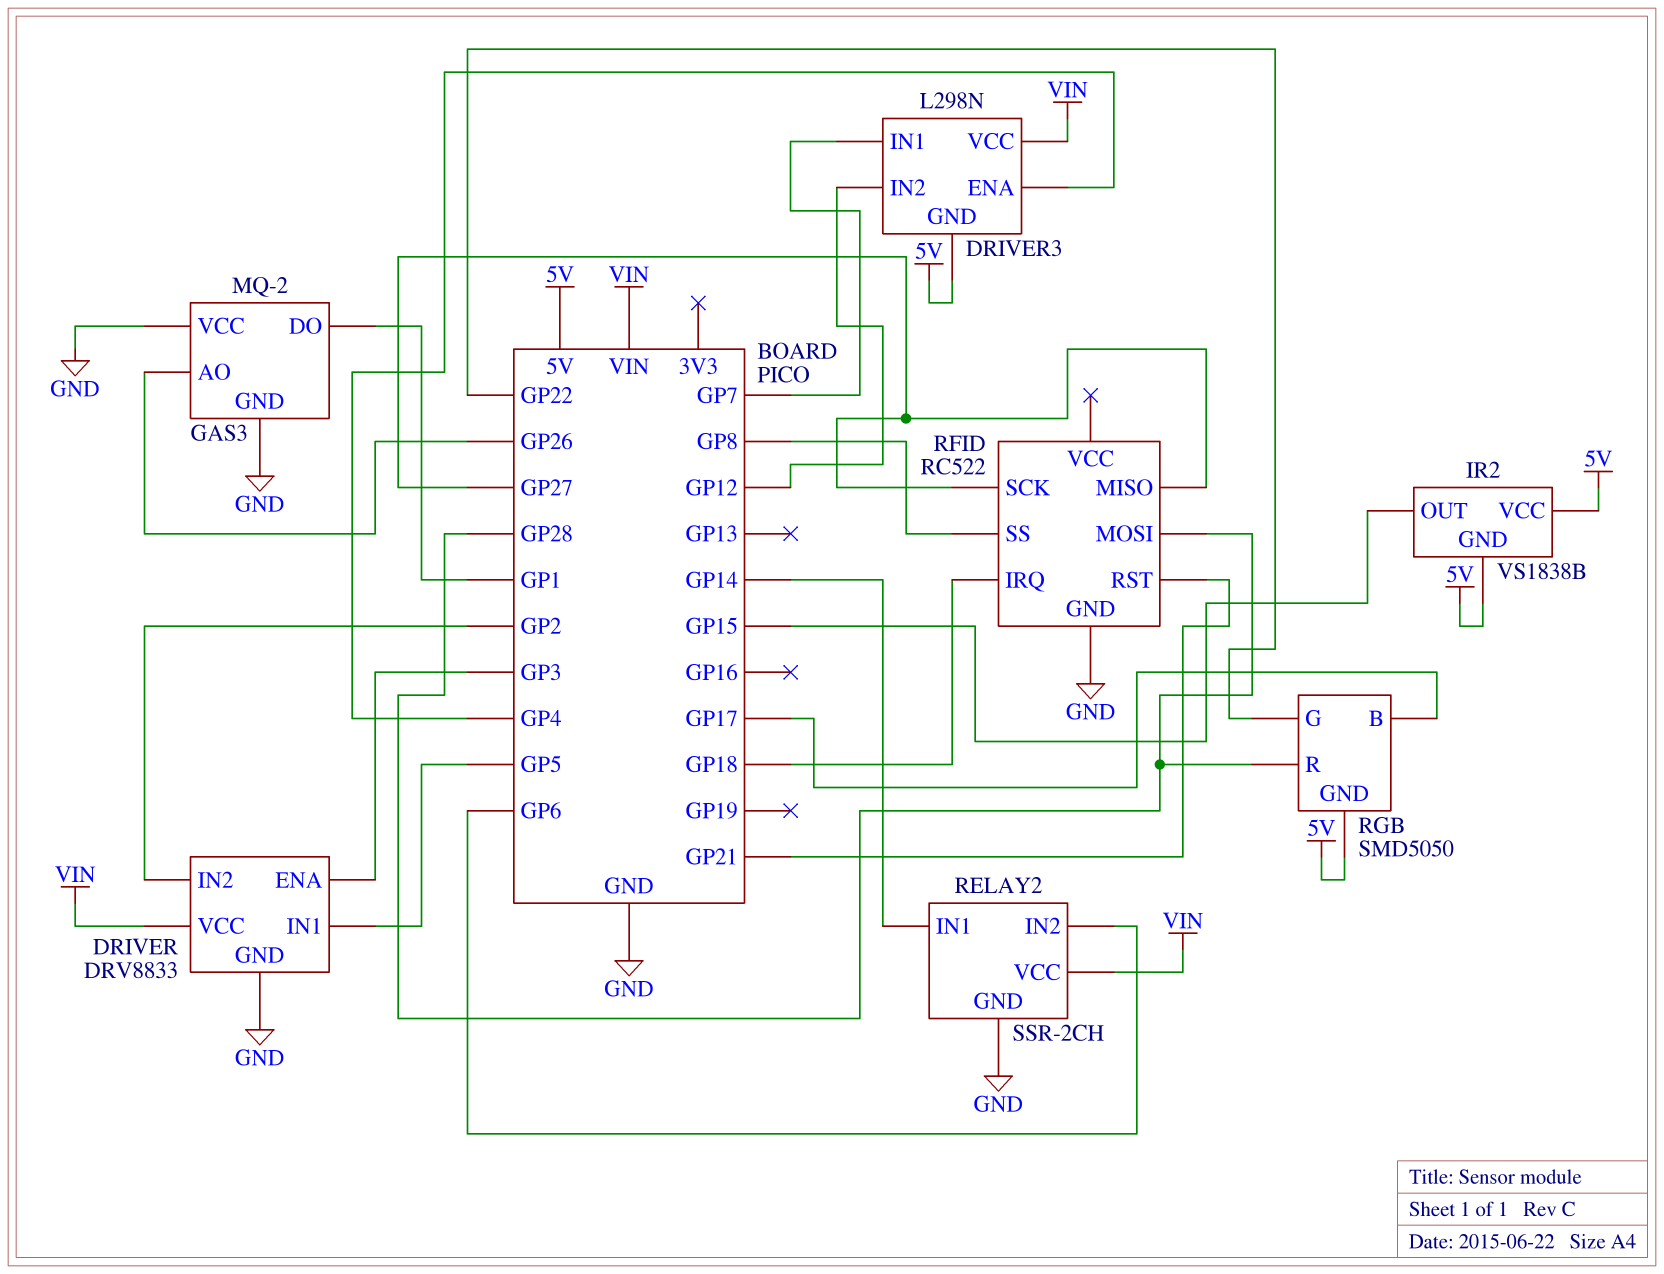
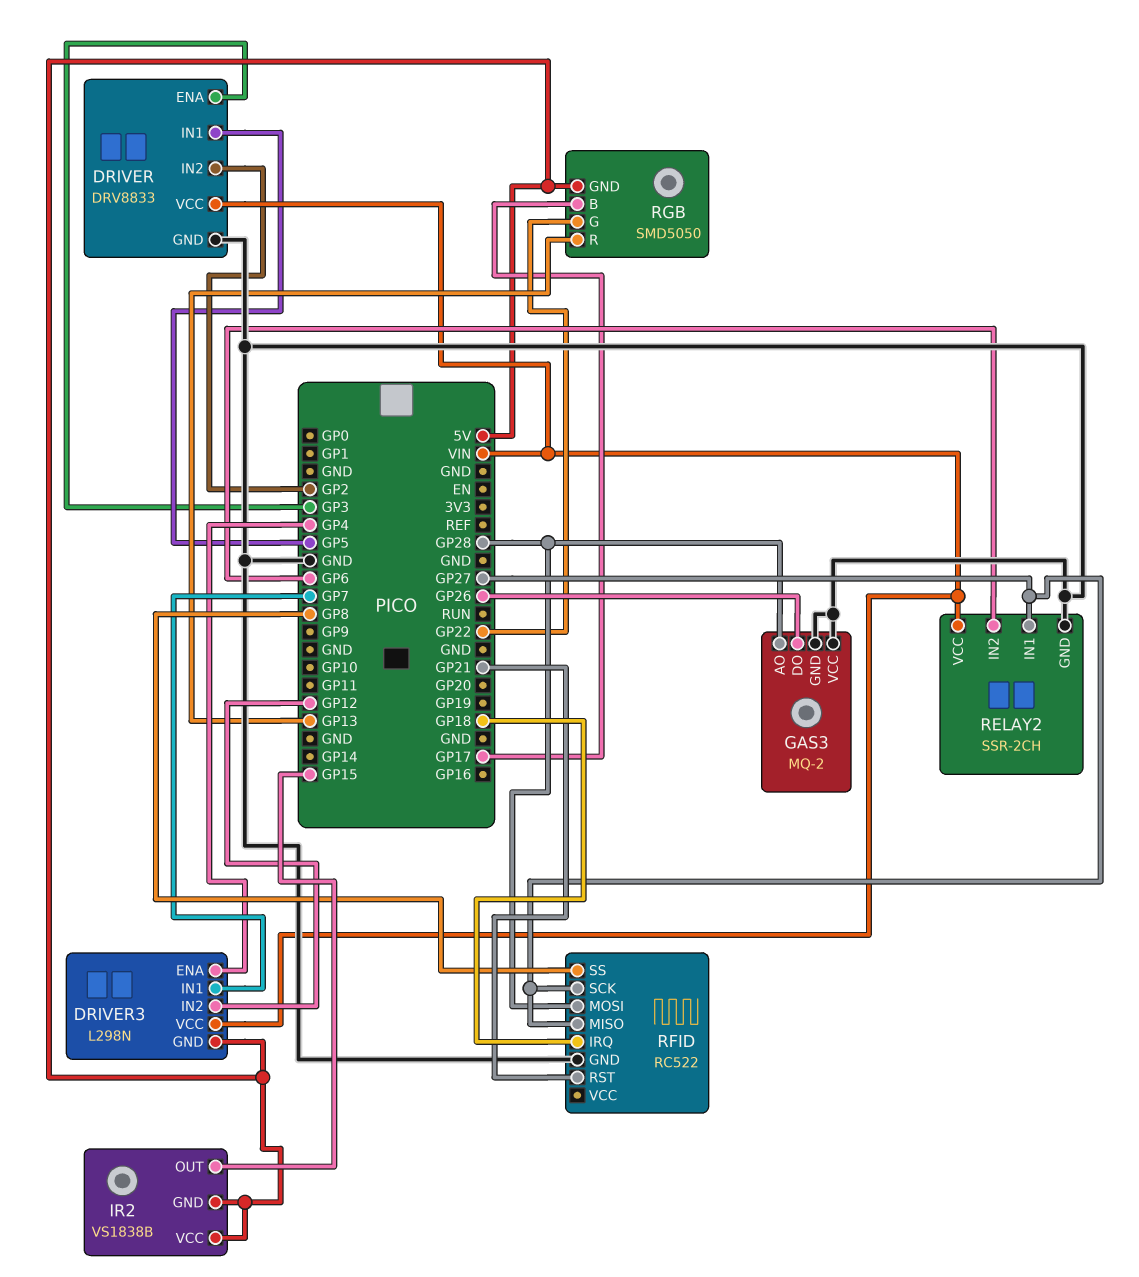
GAS3 pin AO: GP26 -> GP28
GAS3 pin DO: GP1 -> GP26
RELAY2 pin IN1: GP14 -> GP27
RGB pin R: GP28 -> GP13

